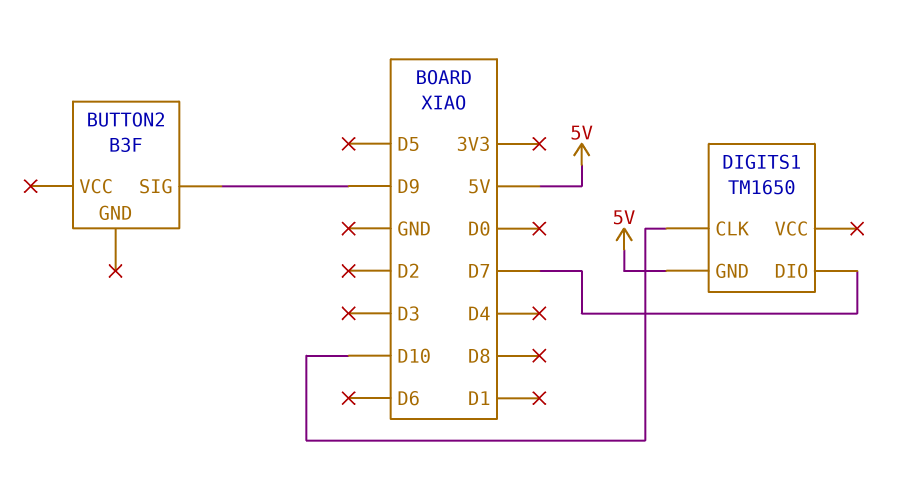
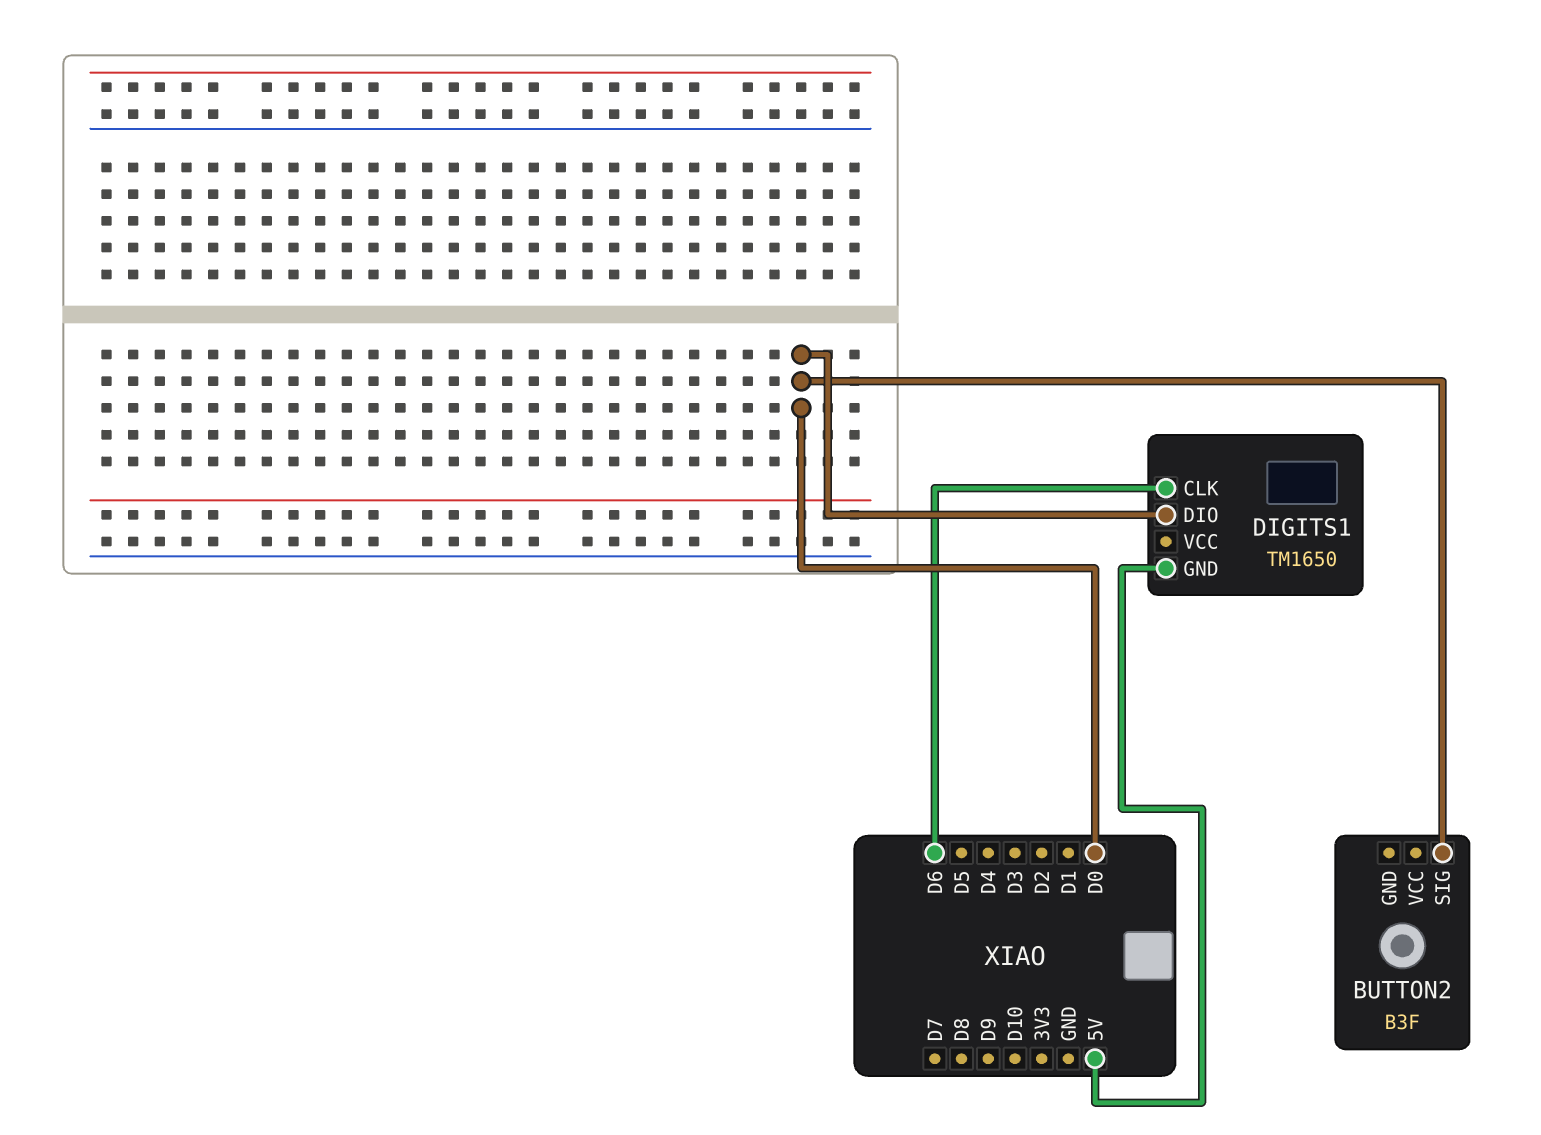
BUTTON2 pin SIG: D9 -> D0
DIGITS1 pin CLK: D10 -> D6
DIGITS1 pin DIO: D7 -> D0

